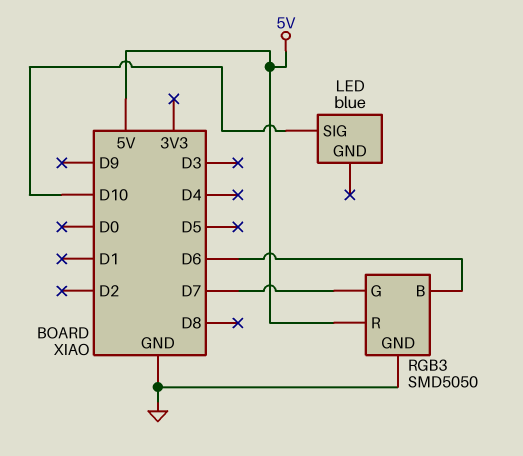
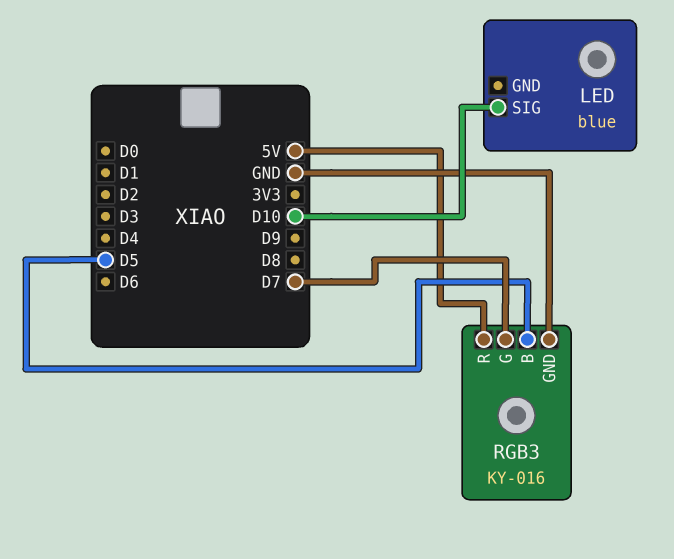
RGB3: SMD5050 -> KY-016
RGB3 pin B: D6 -> D5

